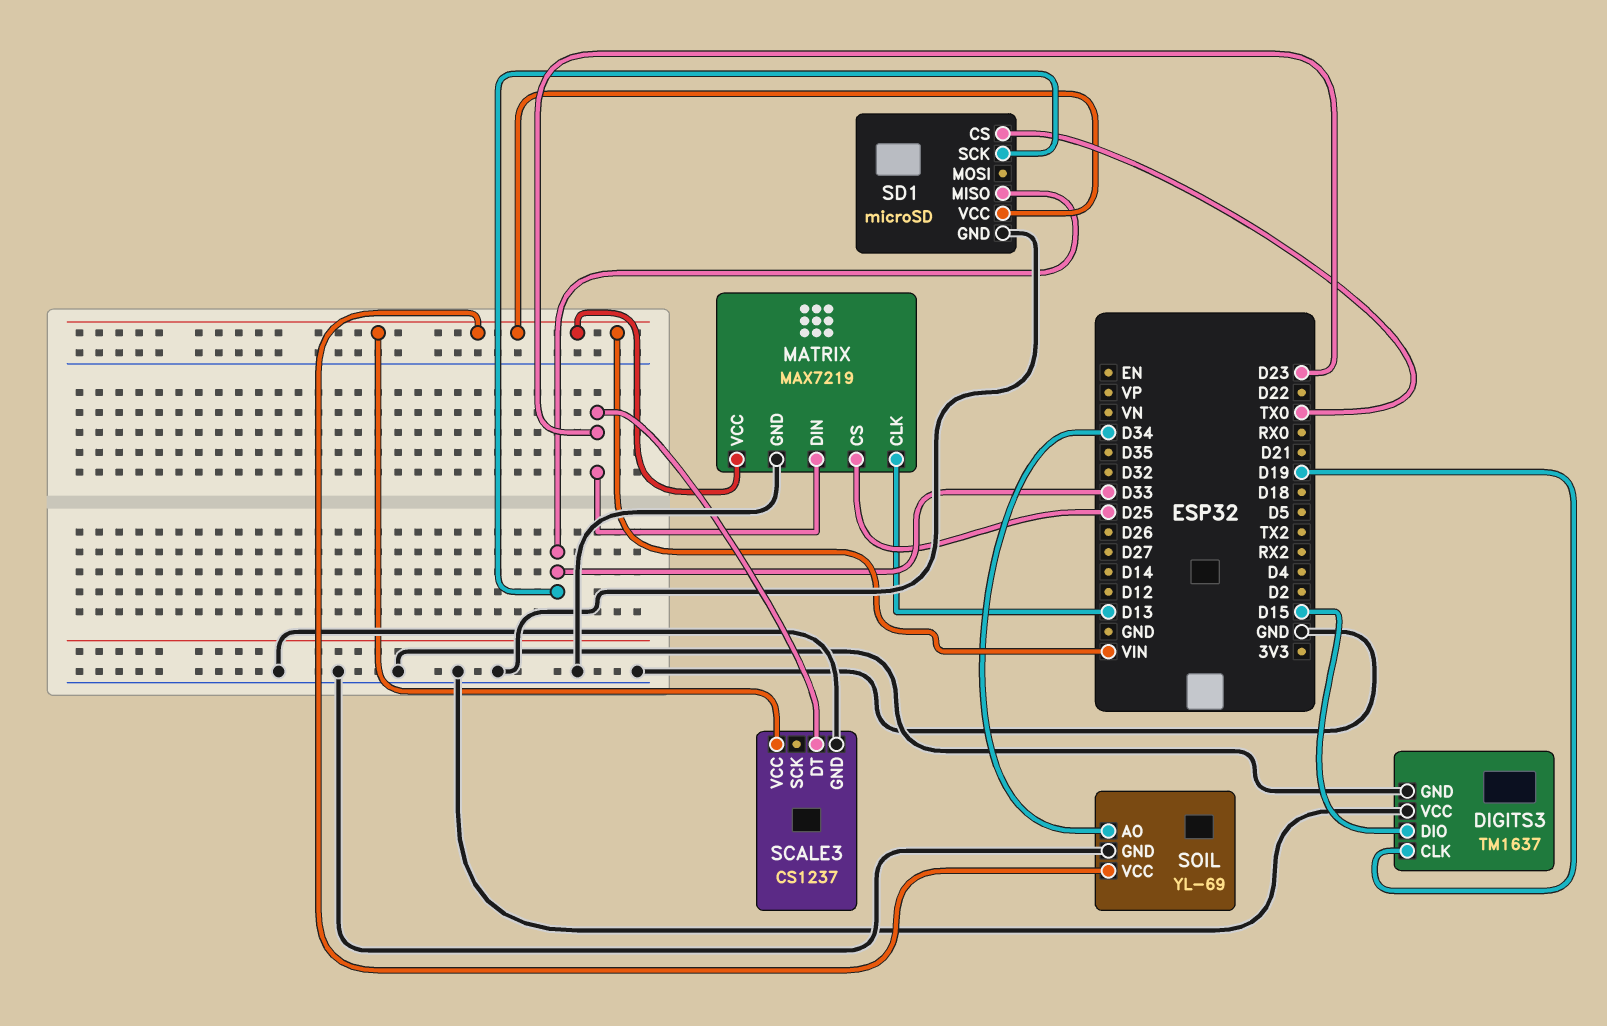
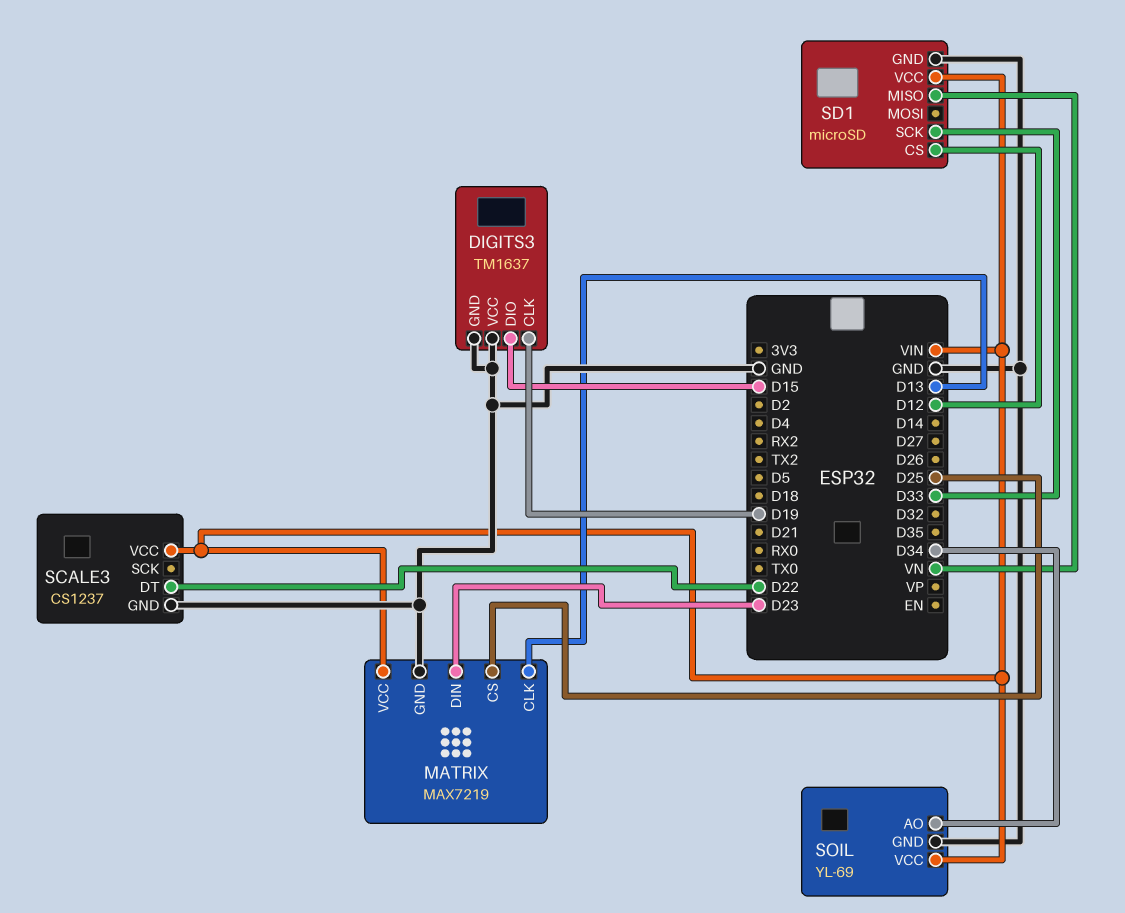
SCALE3 pin DT: D23 -> D22
SD1 pin CS: TX0 -> D12
SD1 pin MISO: D33 -> VN

